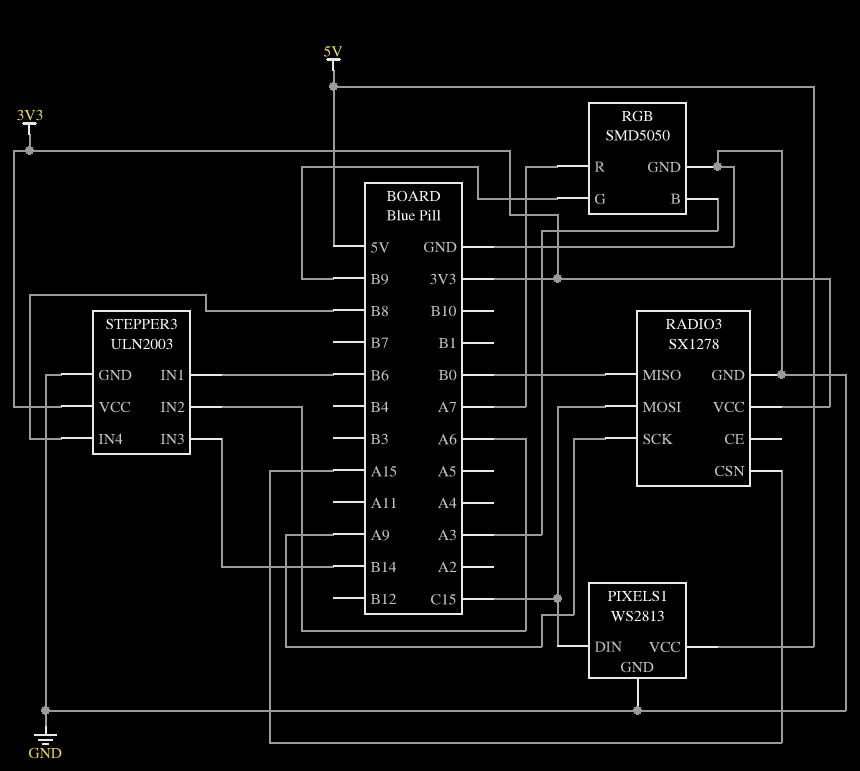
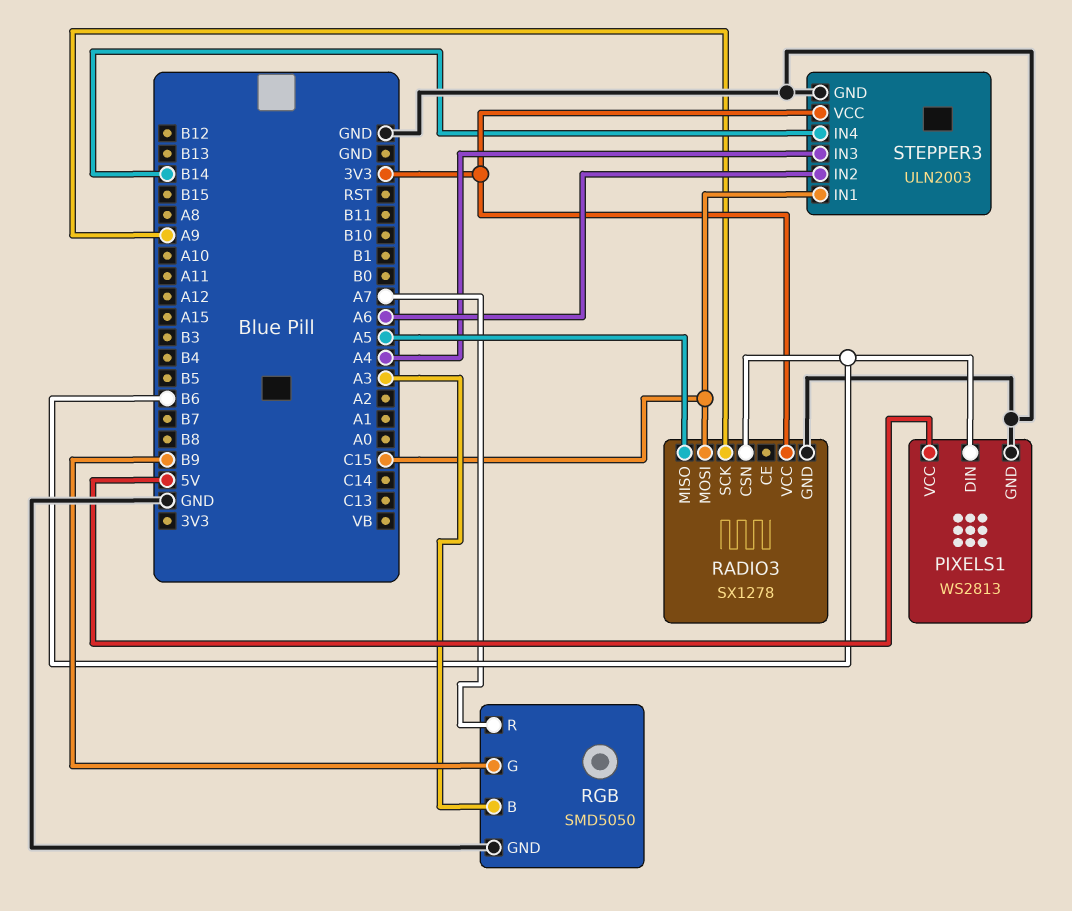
PIXELS1 pin DIN: C15 -> B6
RADIO3 pin CSN: A15 -> B6
RADIO3 pin MISO: B0 -> A5
STEPPER3 pin IN1: B6 -> C15
STEPPER3 pin IN3: B14 -> A4
STEPPER3 pin IN4: B8 -> B14

